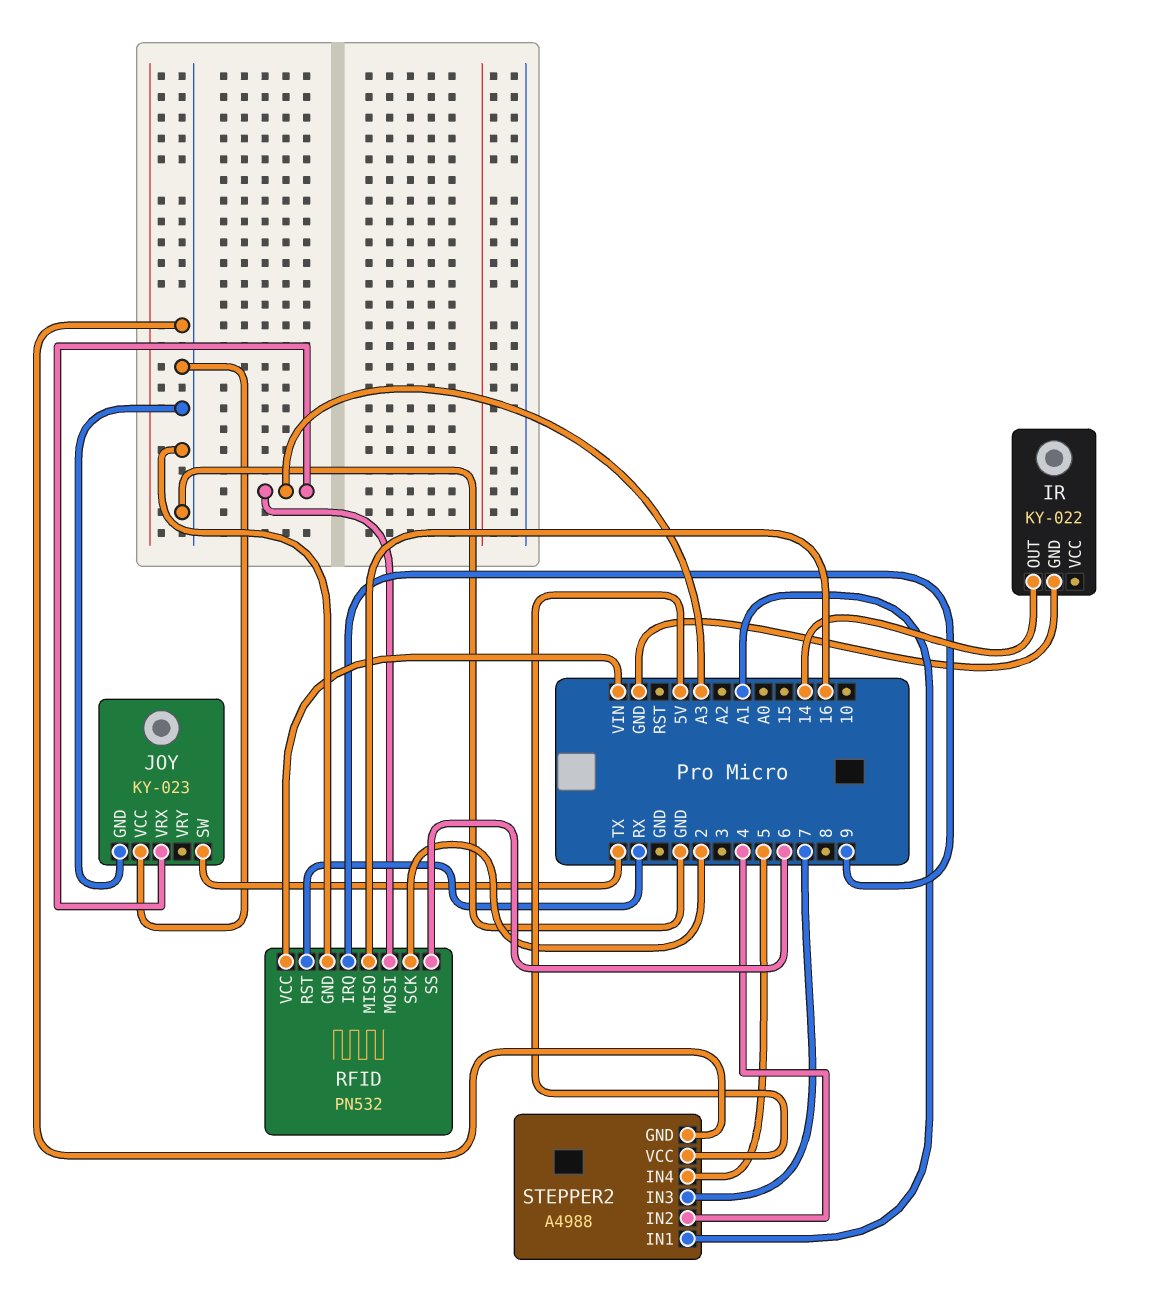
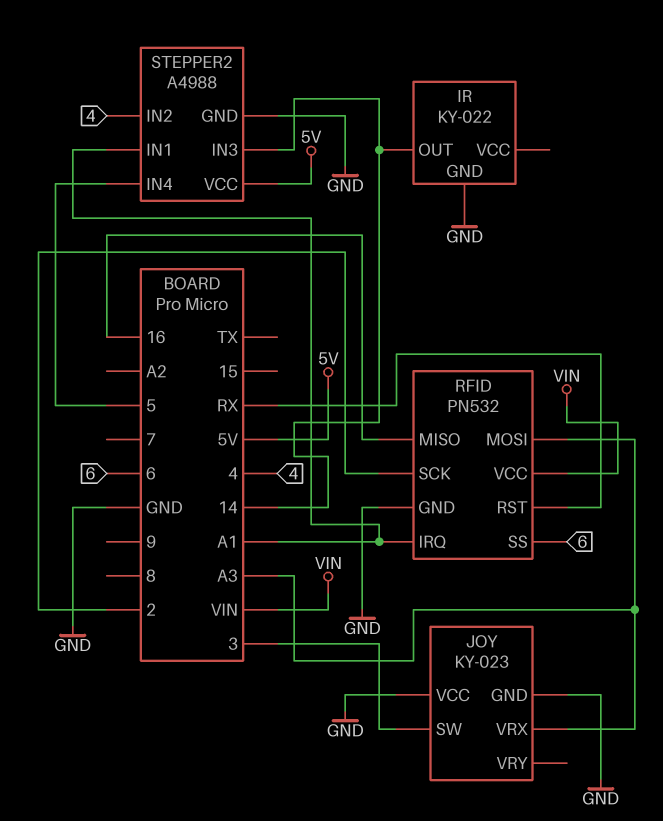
JOY pin SW: TX -> 3
RFID pin IRQ: 9 -> A1
STEPPER2 pin IN3: 7 -> 14

